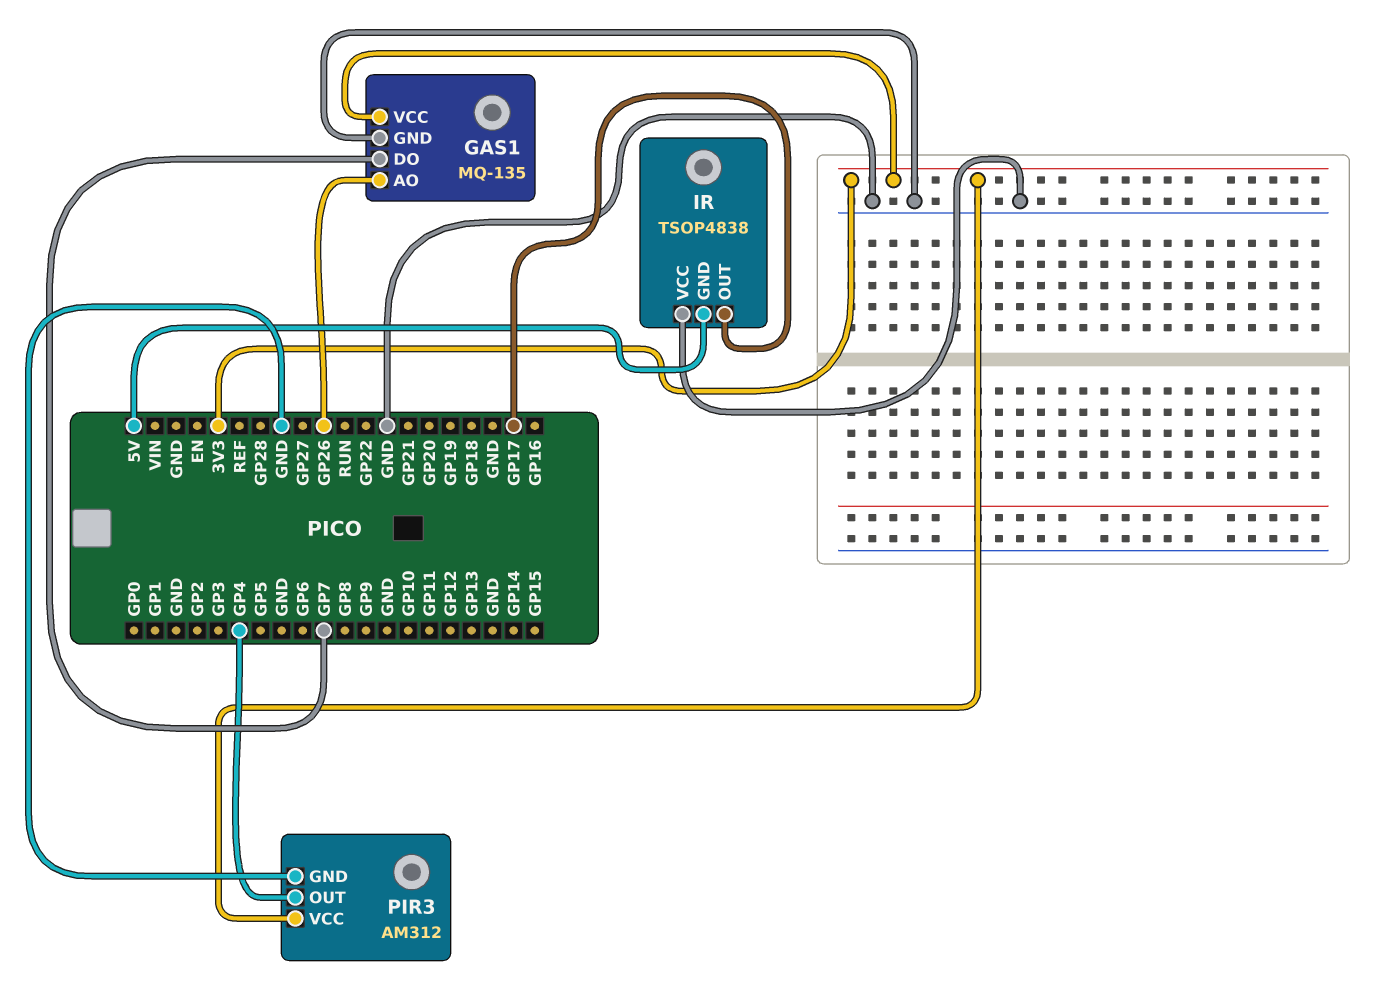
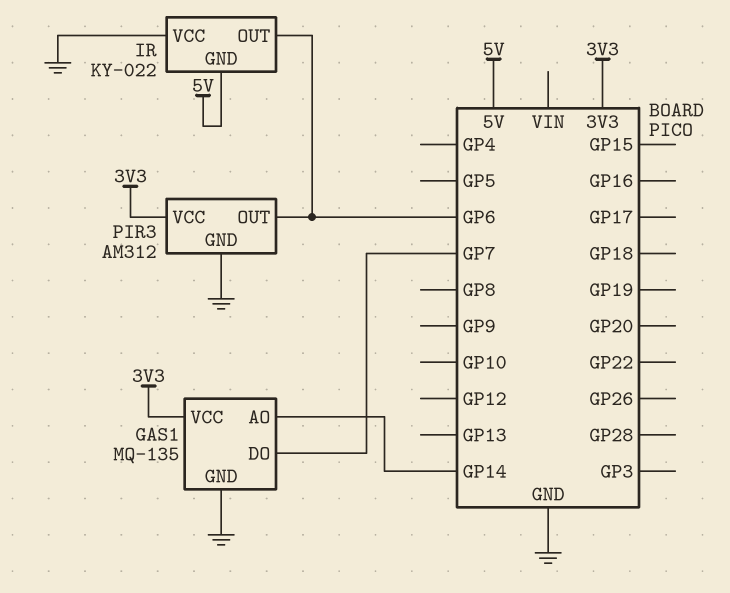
GAS1 pin AO: GP26 -> GP14
IR: TSOP4838 -> KY-022
IR pin OUT: GP17 -> GP6
PIR3 pin OUT: GP4 -> GP6

